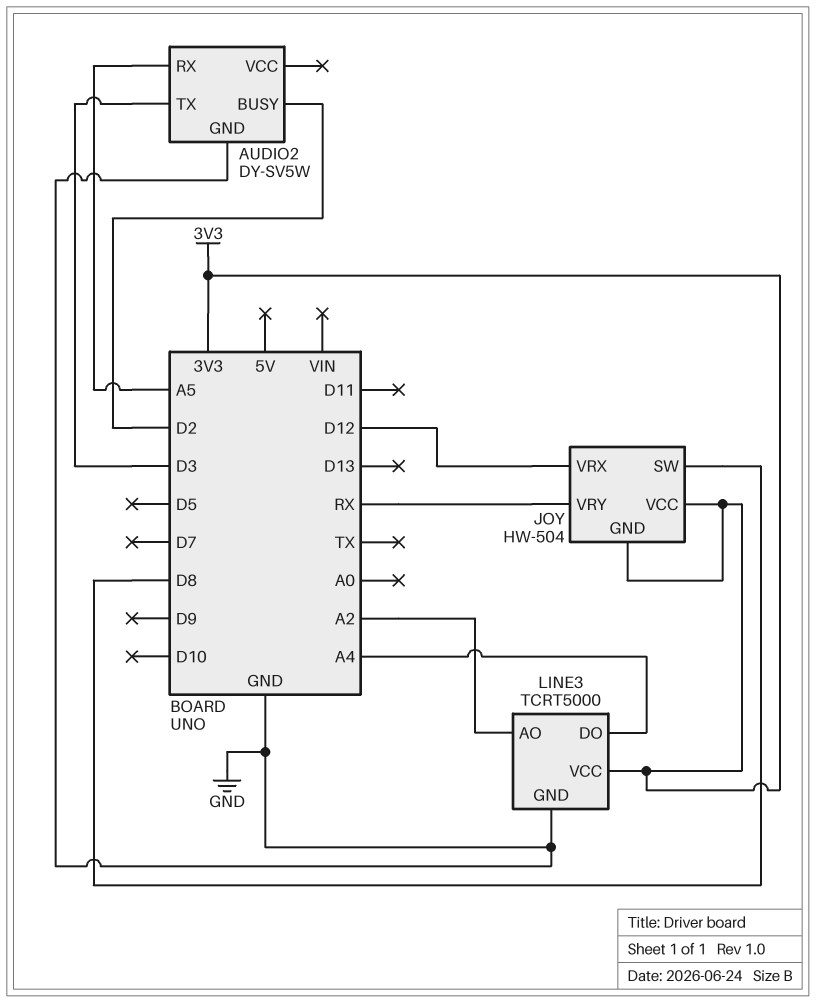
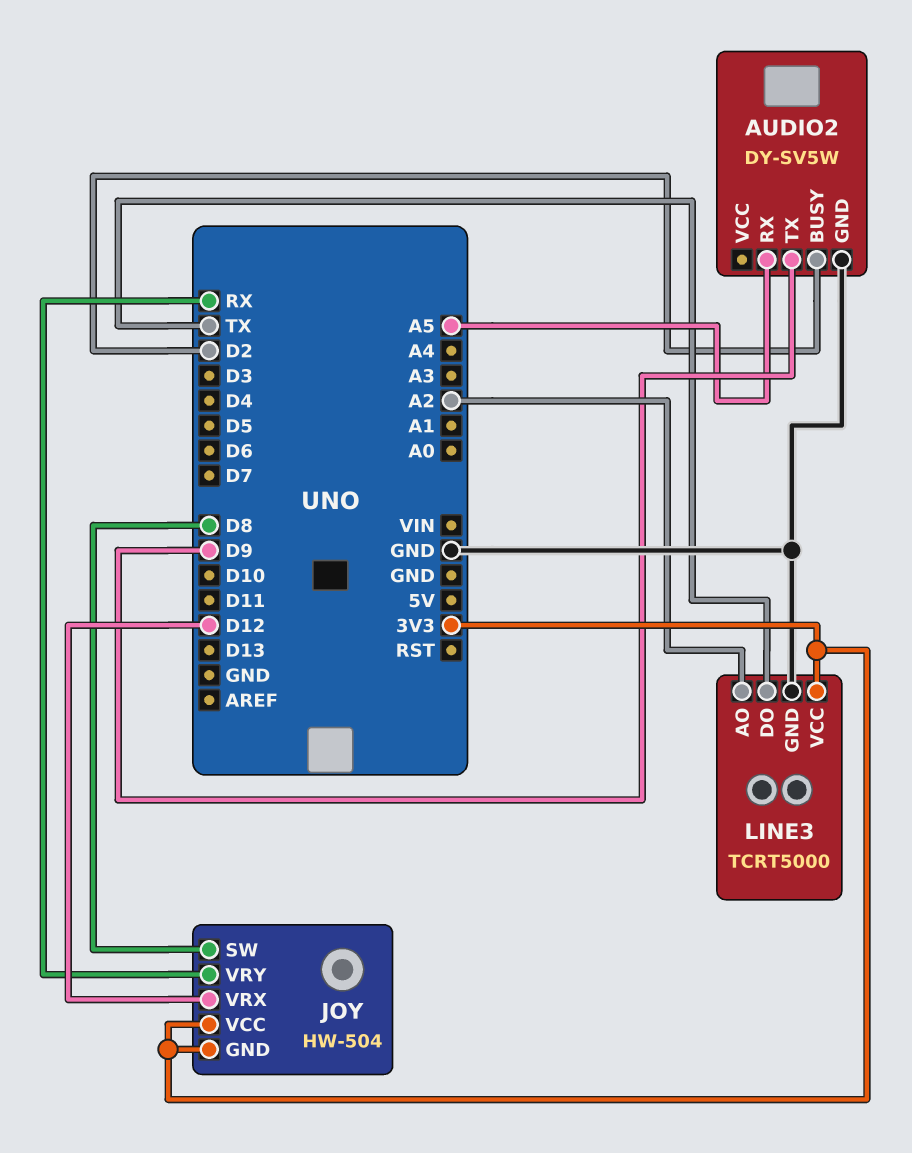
AUDIO2 pin TX: D3 -> D9
LINE3 pin DO: A4 -> TX

